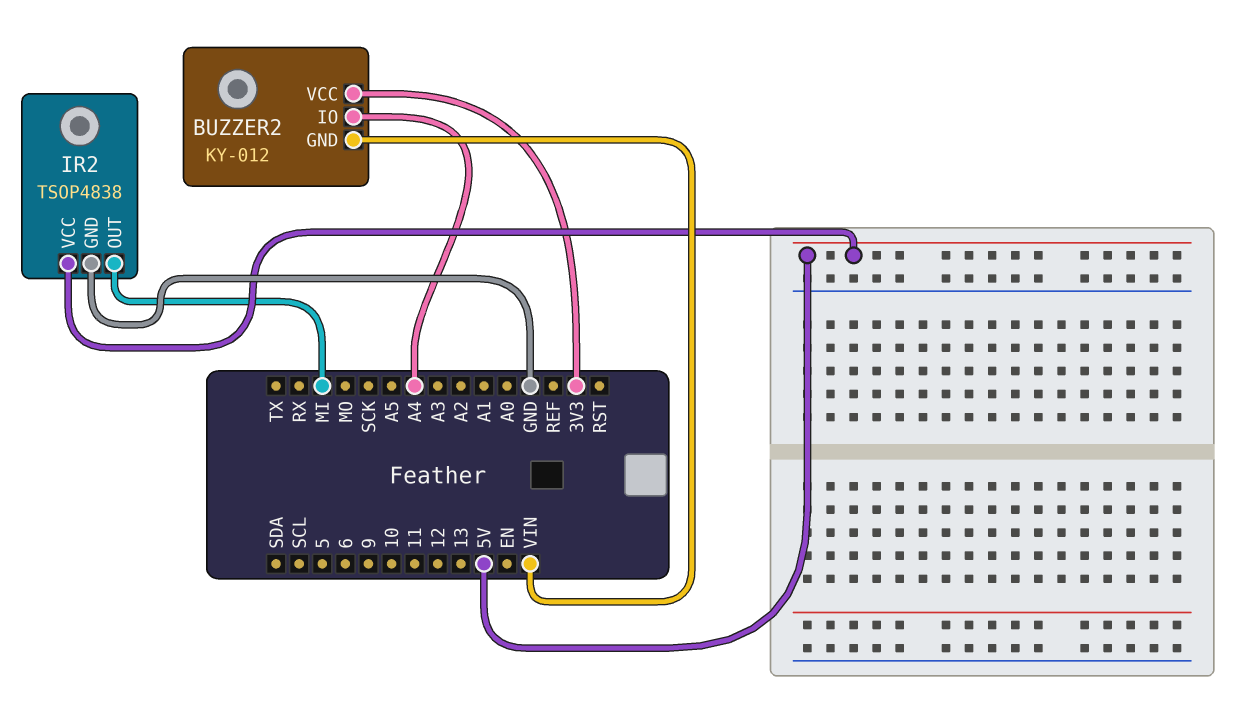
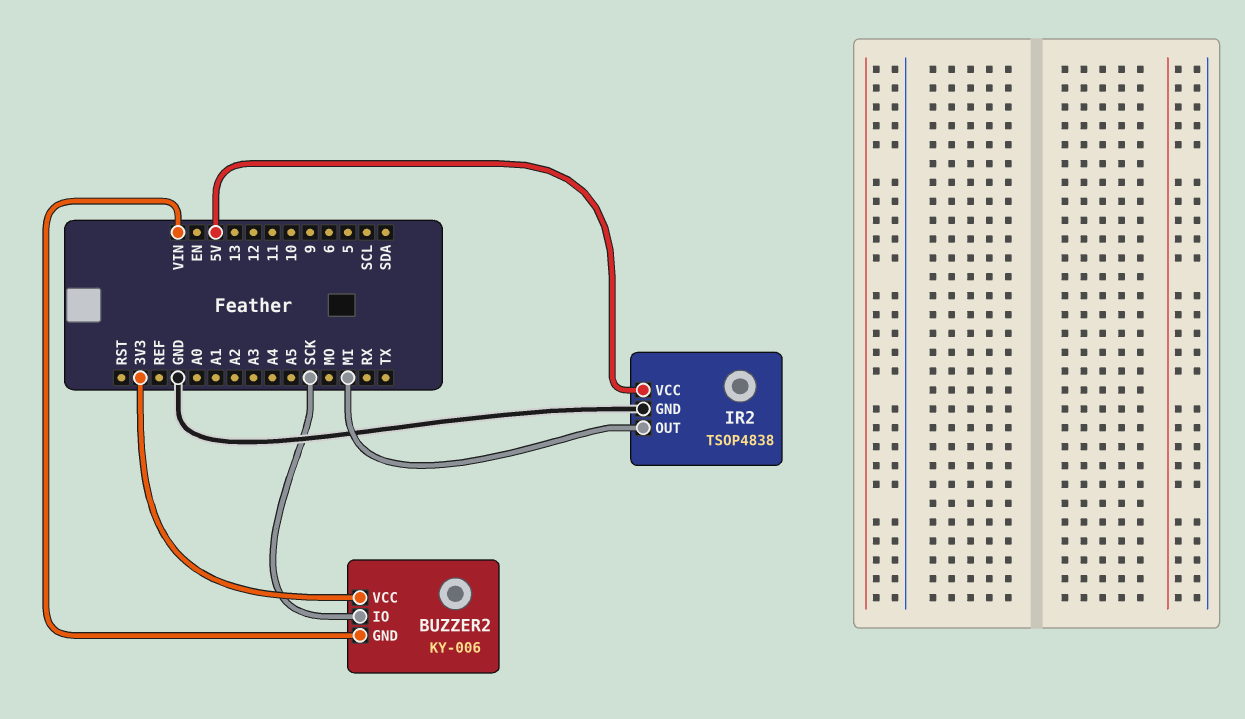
BUZZER2: KY-012 -> KY-006
BUZZER2 pin IO: A4 -> SCK

